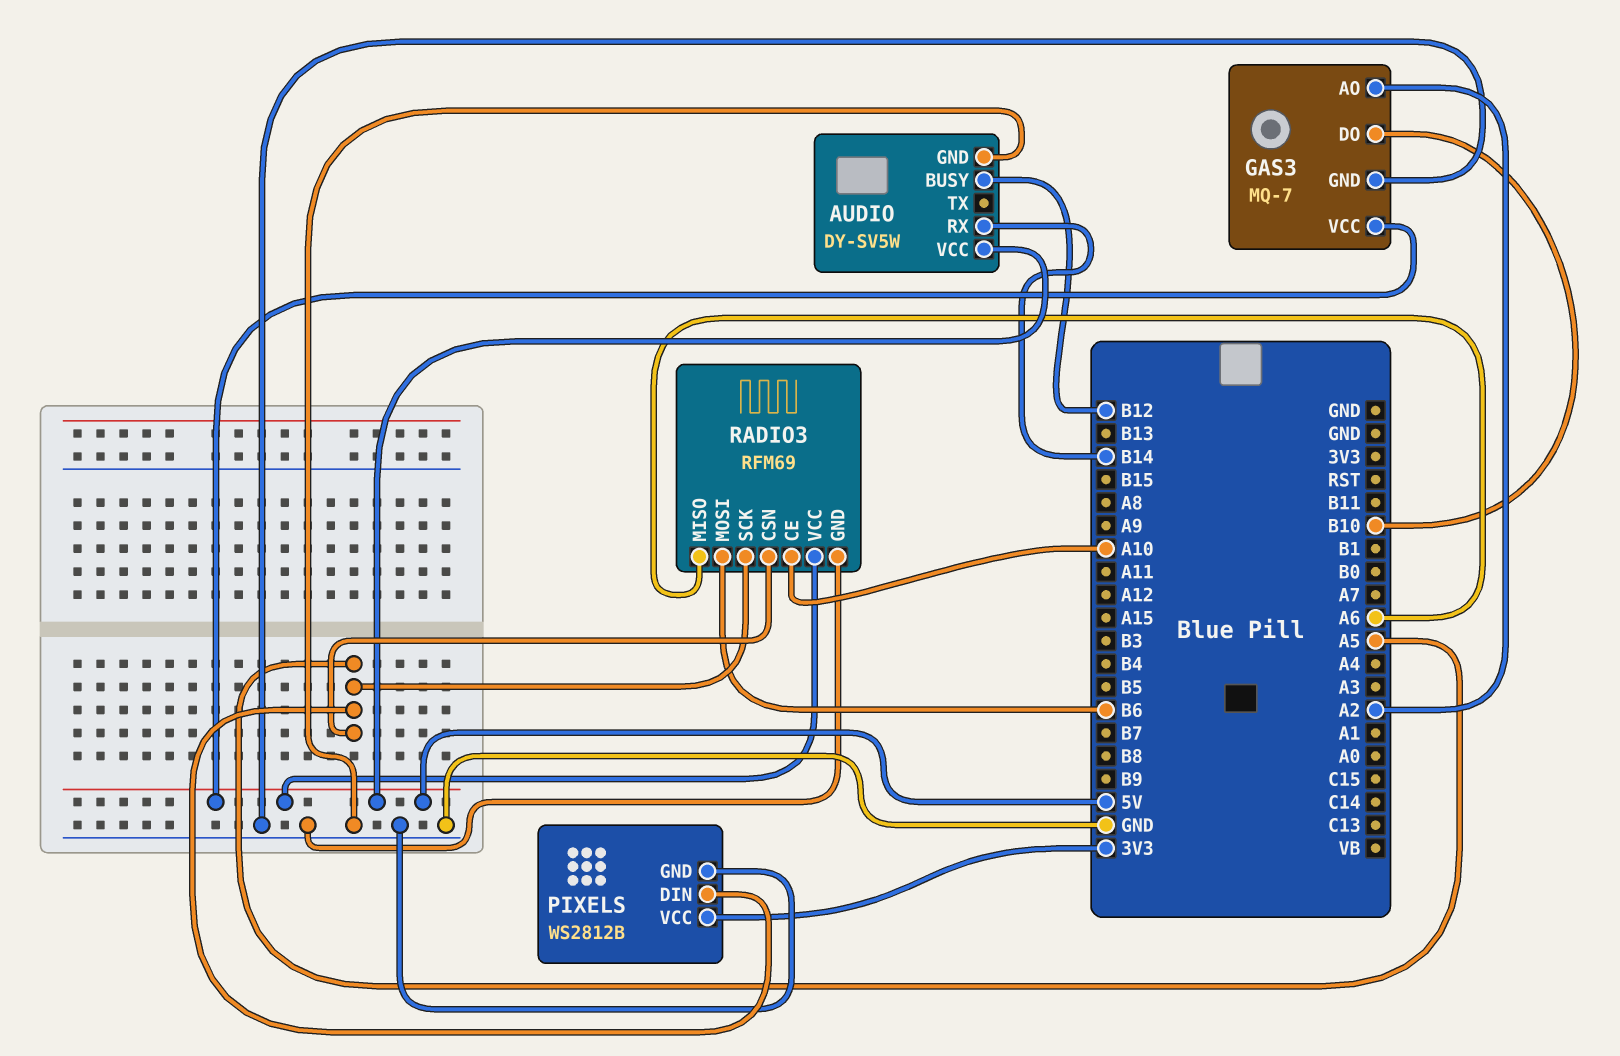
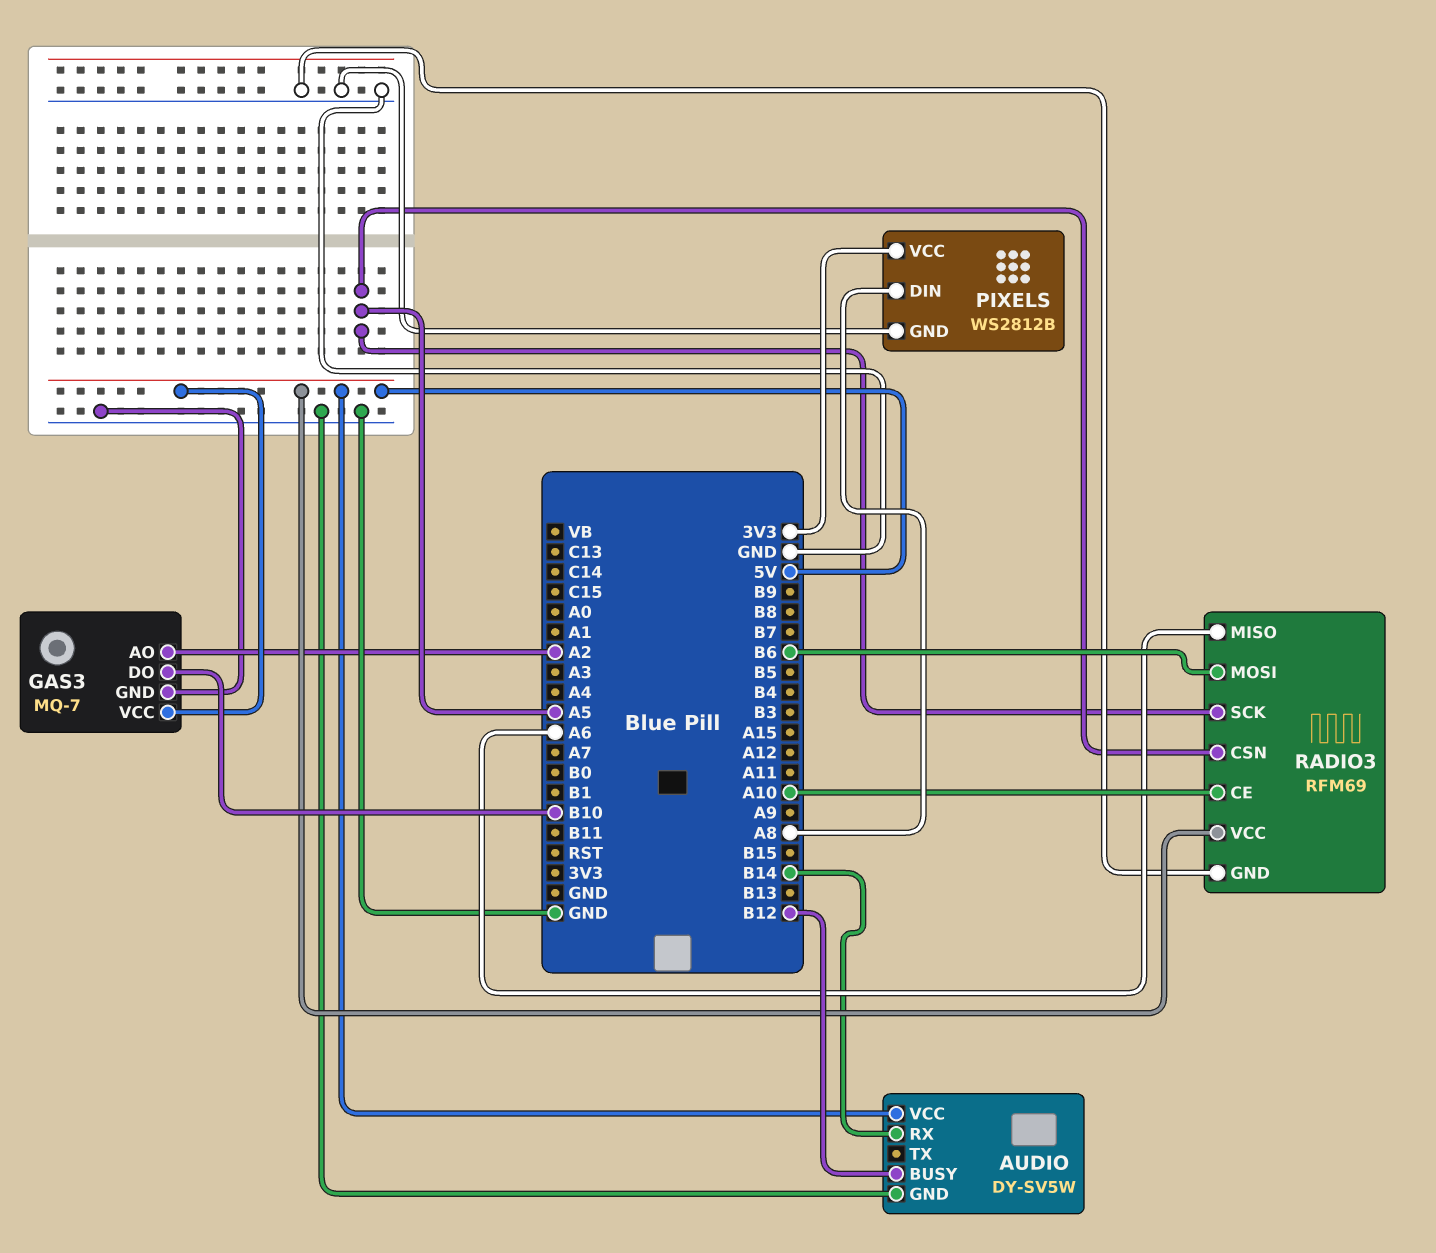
PIXELS pin DIN: A5 -> A8

